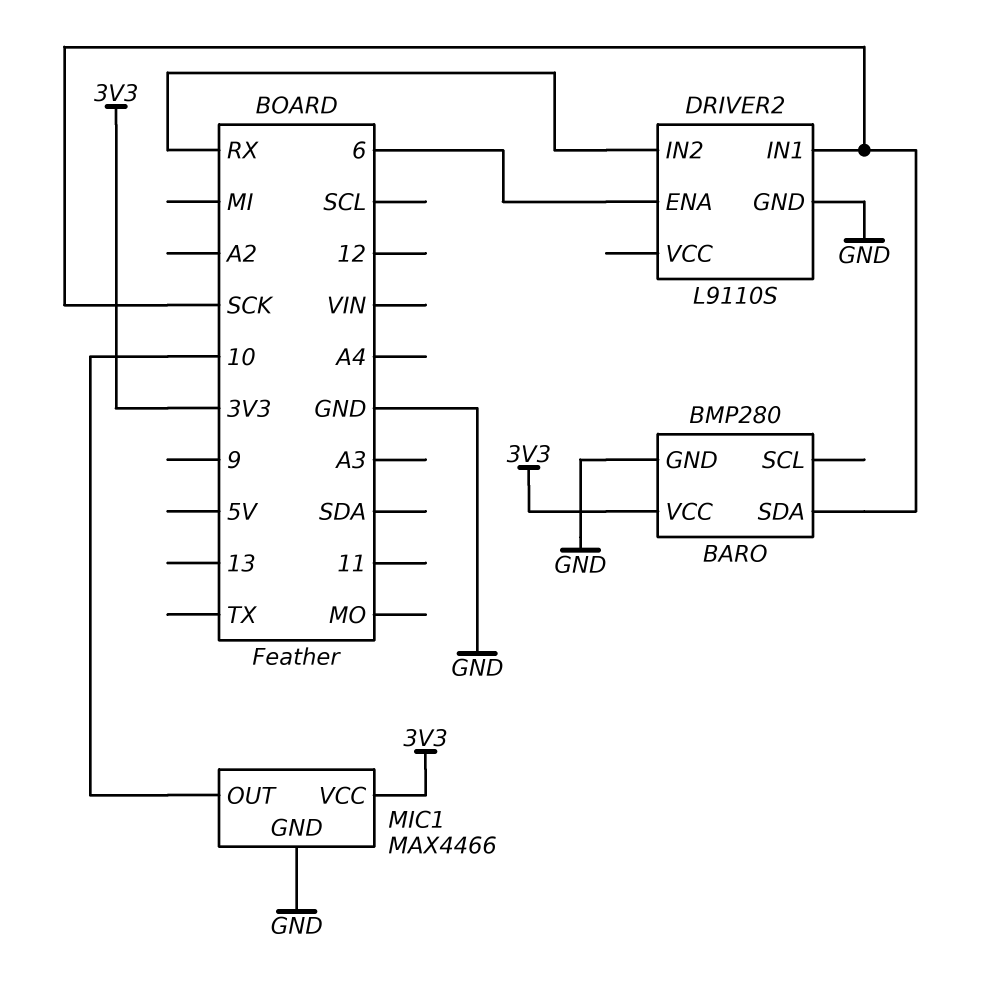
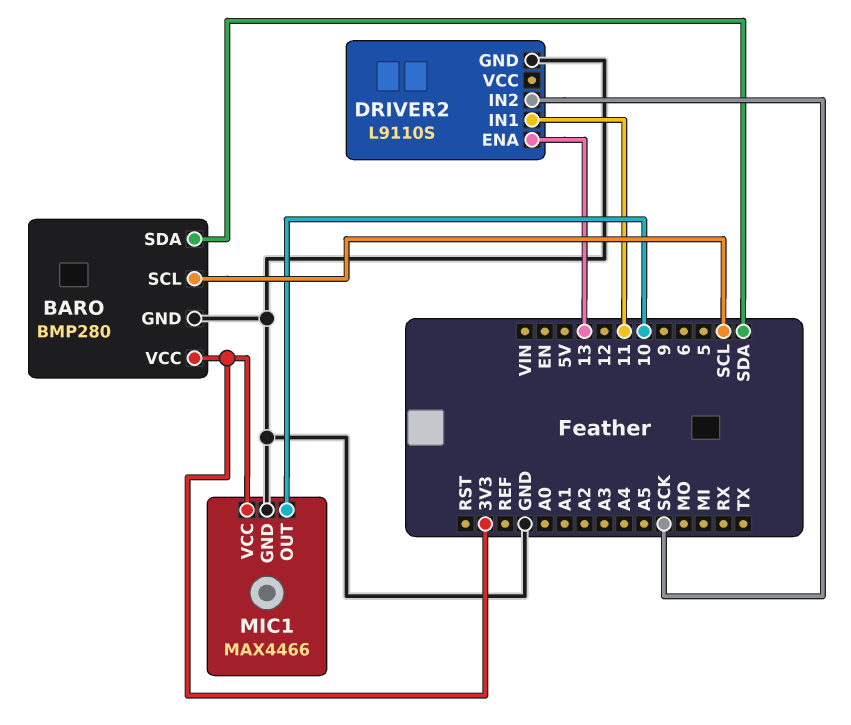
BARO pin SCL: none -> SCL
BARO pin SDA: SCK -> SDA
DRIVER2 pin ENA: 6 -> 13
DRIVER2 pin IN1: SCK -> 11
DRIVER2 pin IN2: RX -> SCK

